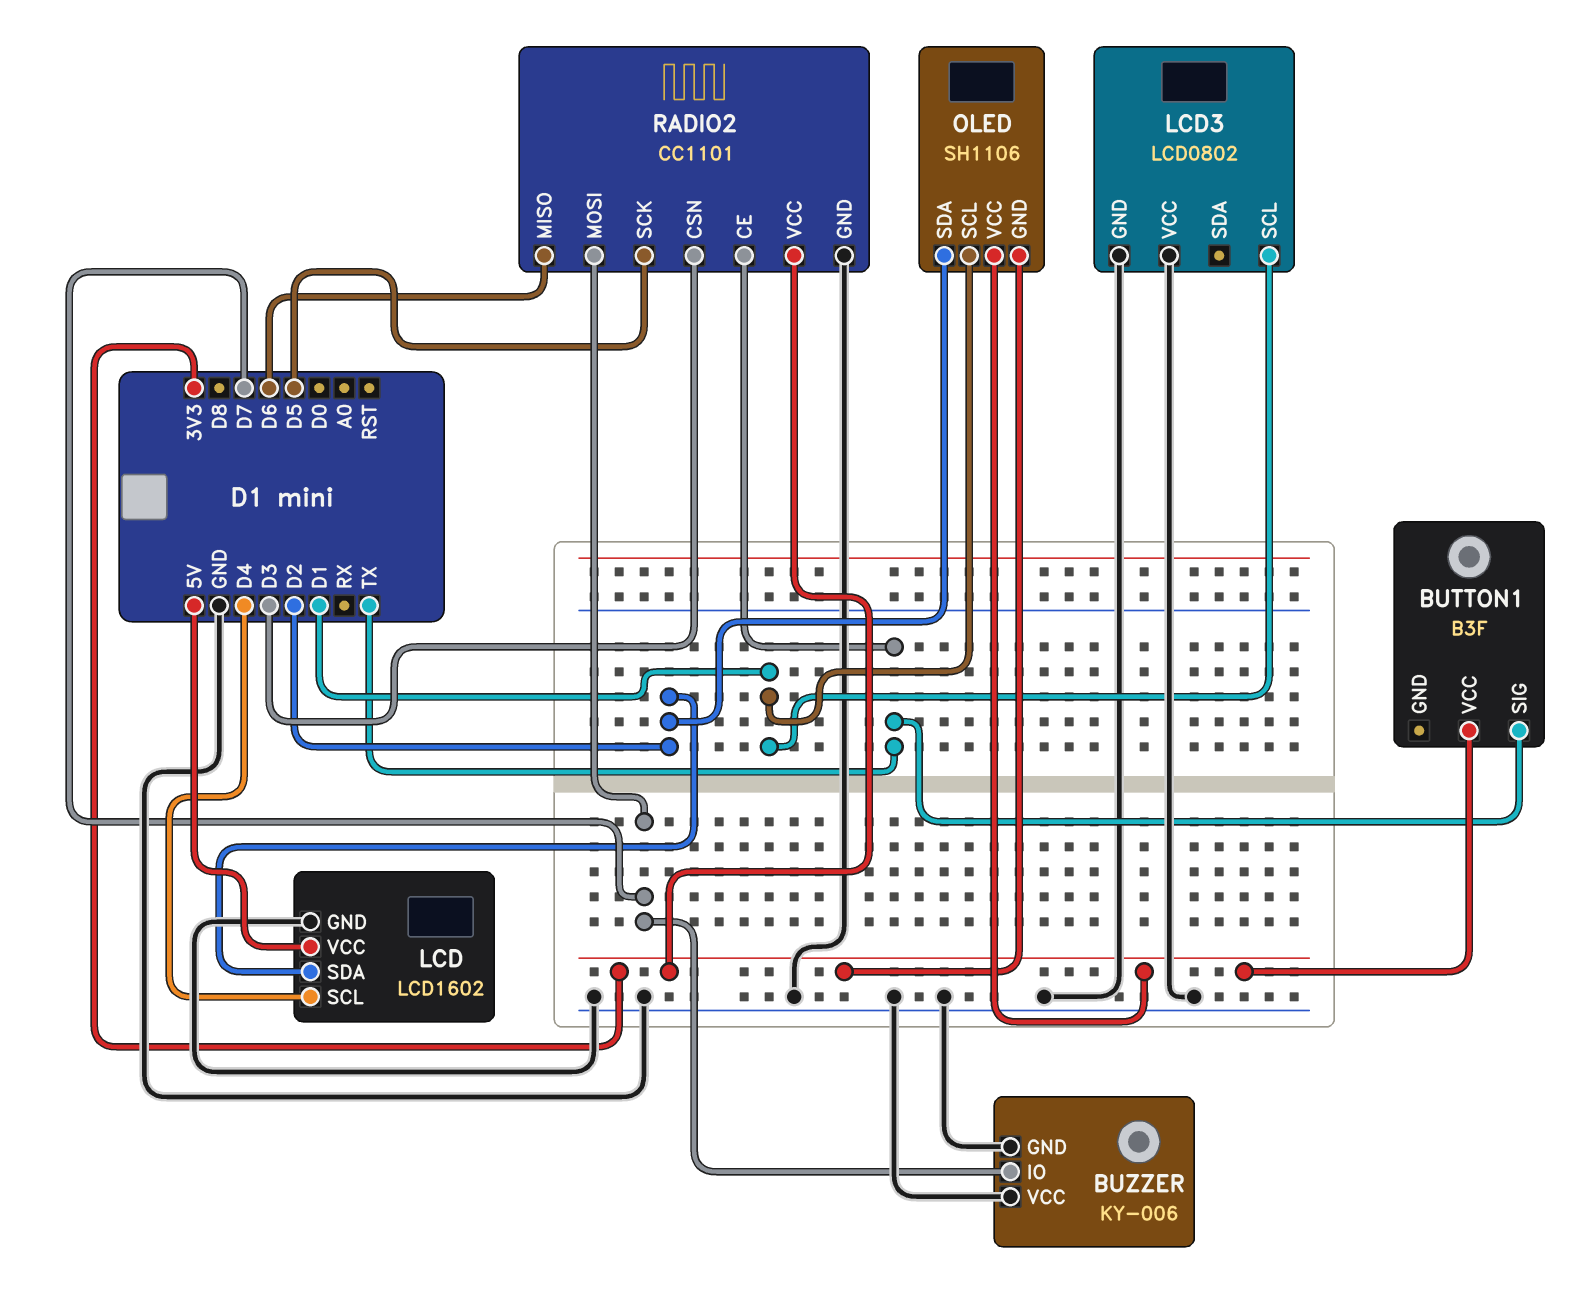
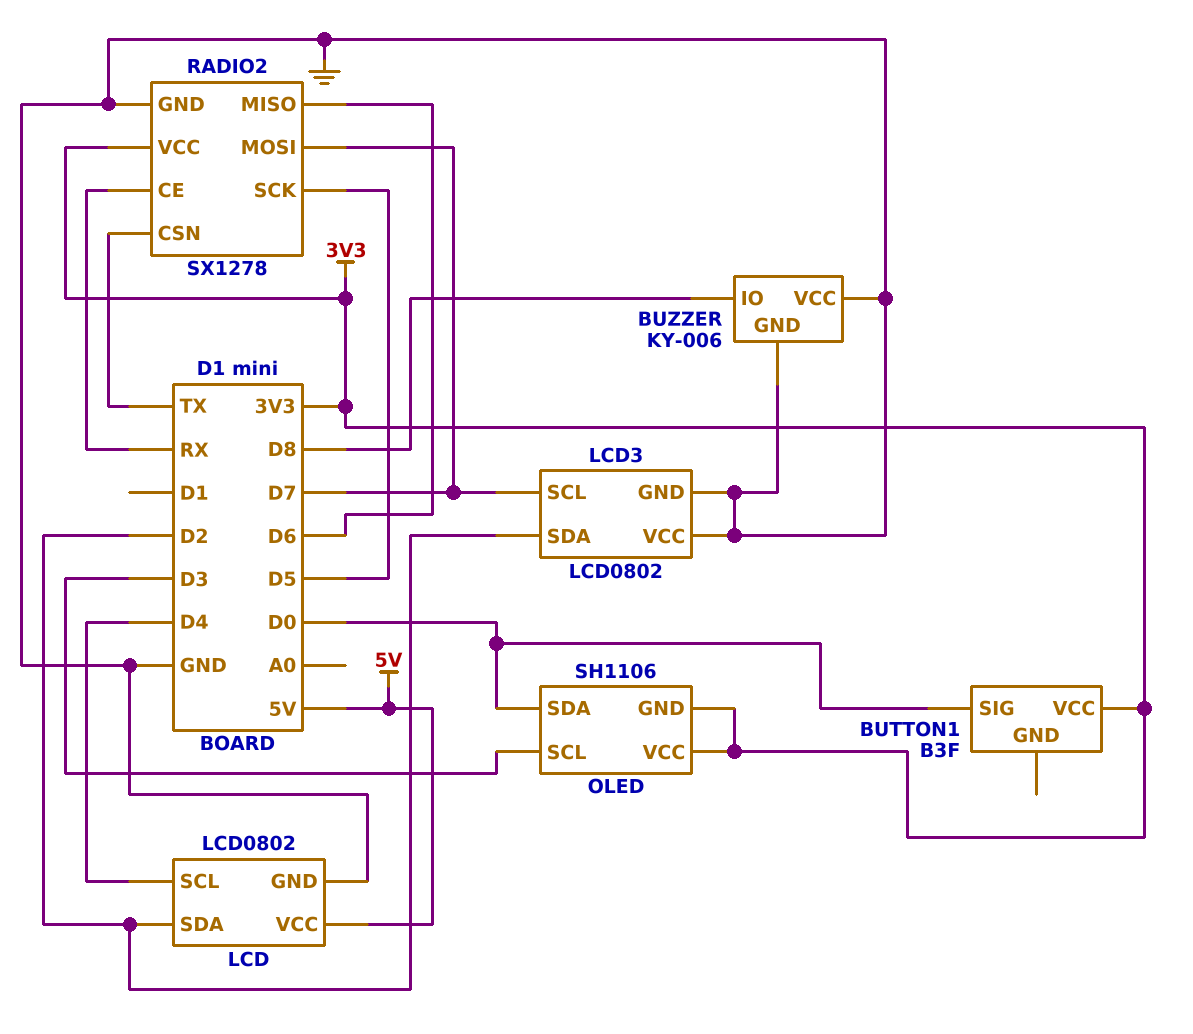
BUTTON1 pin SIG: TX -> D0
BUZZER pin IO: D7 -> D8
LCD: LCD1602 -> LCD0802
LCD3 pin SCL: D1 -> D7
LCD3 pin SDA: none -> D2
OLED pin SCL: D1 -> D3
OLED pin SDA: D2 -> D0
RADIO2: CC1101 -> SX1278
RADIO2 pin CE: TX -> RX
RADIO2 pin CSN: D3 -> TX

